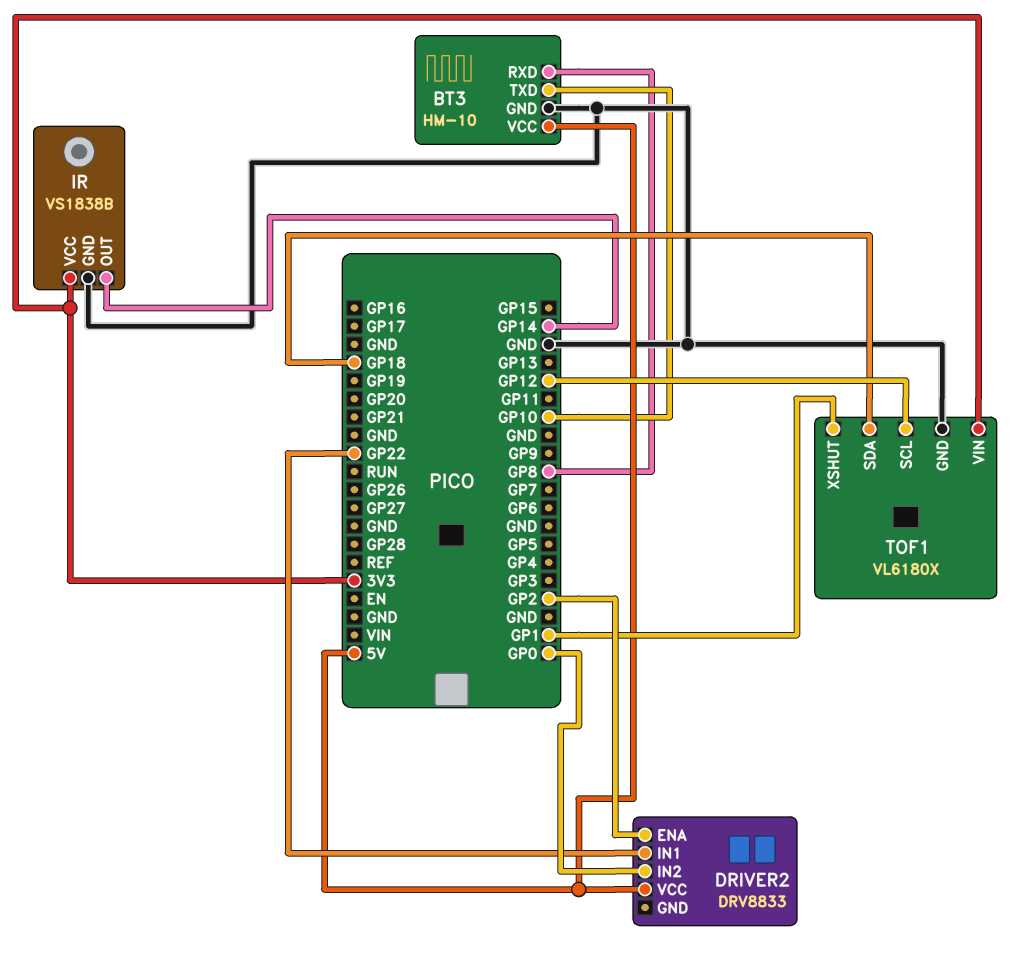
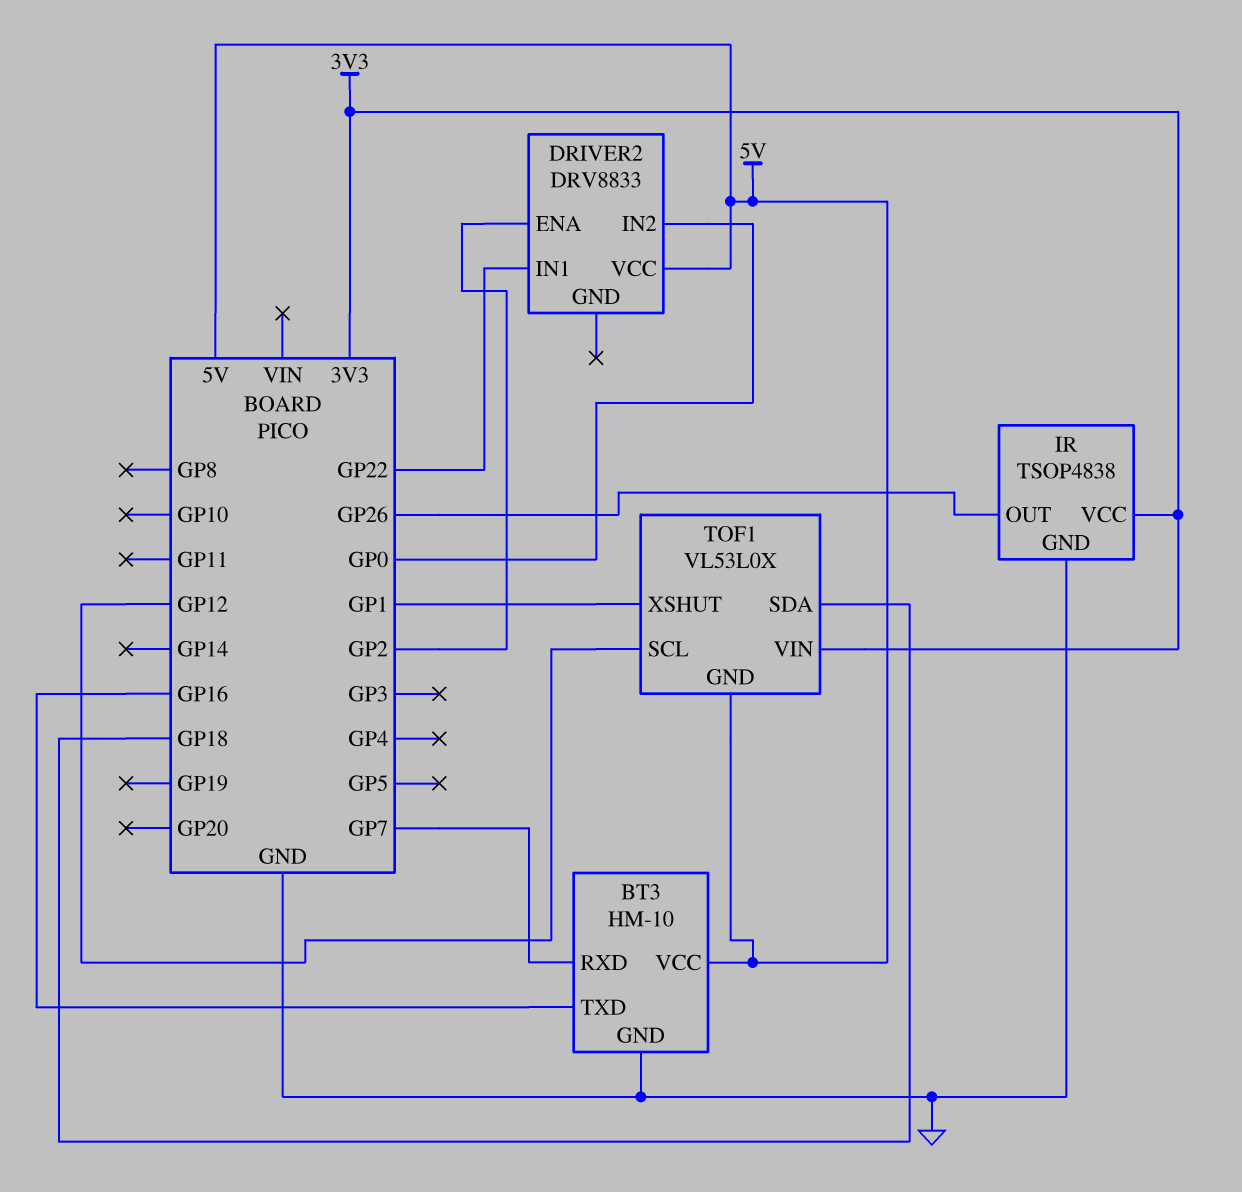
BT3 pin RXD: GP8 -> GP7
BT3 pin TXD: GP10 -> GP16
IR: VS1838B -> TSOP4838
IR pin OUT: GP14 -> GP26
TOF1: VL6180X -> VL53L0X
TOF1 pin GND: GND -> 5V

